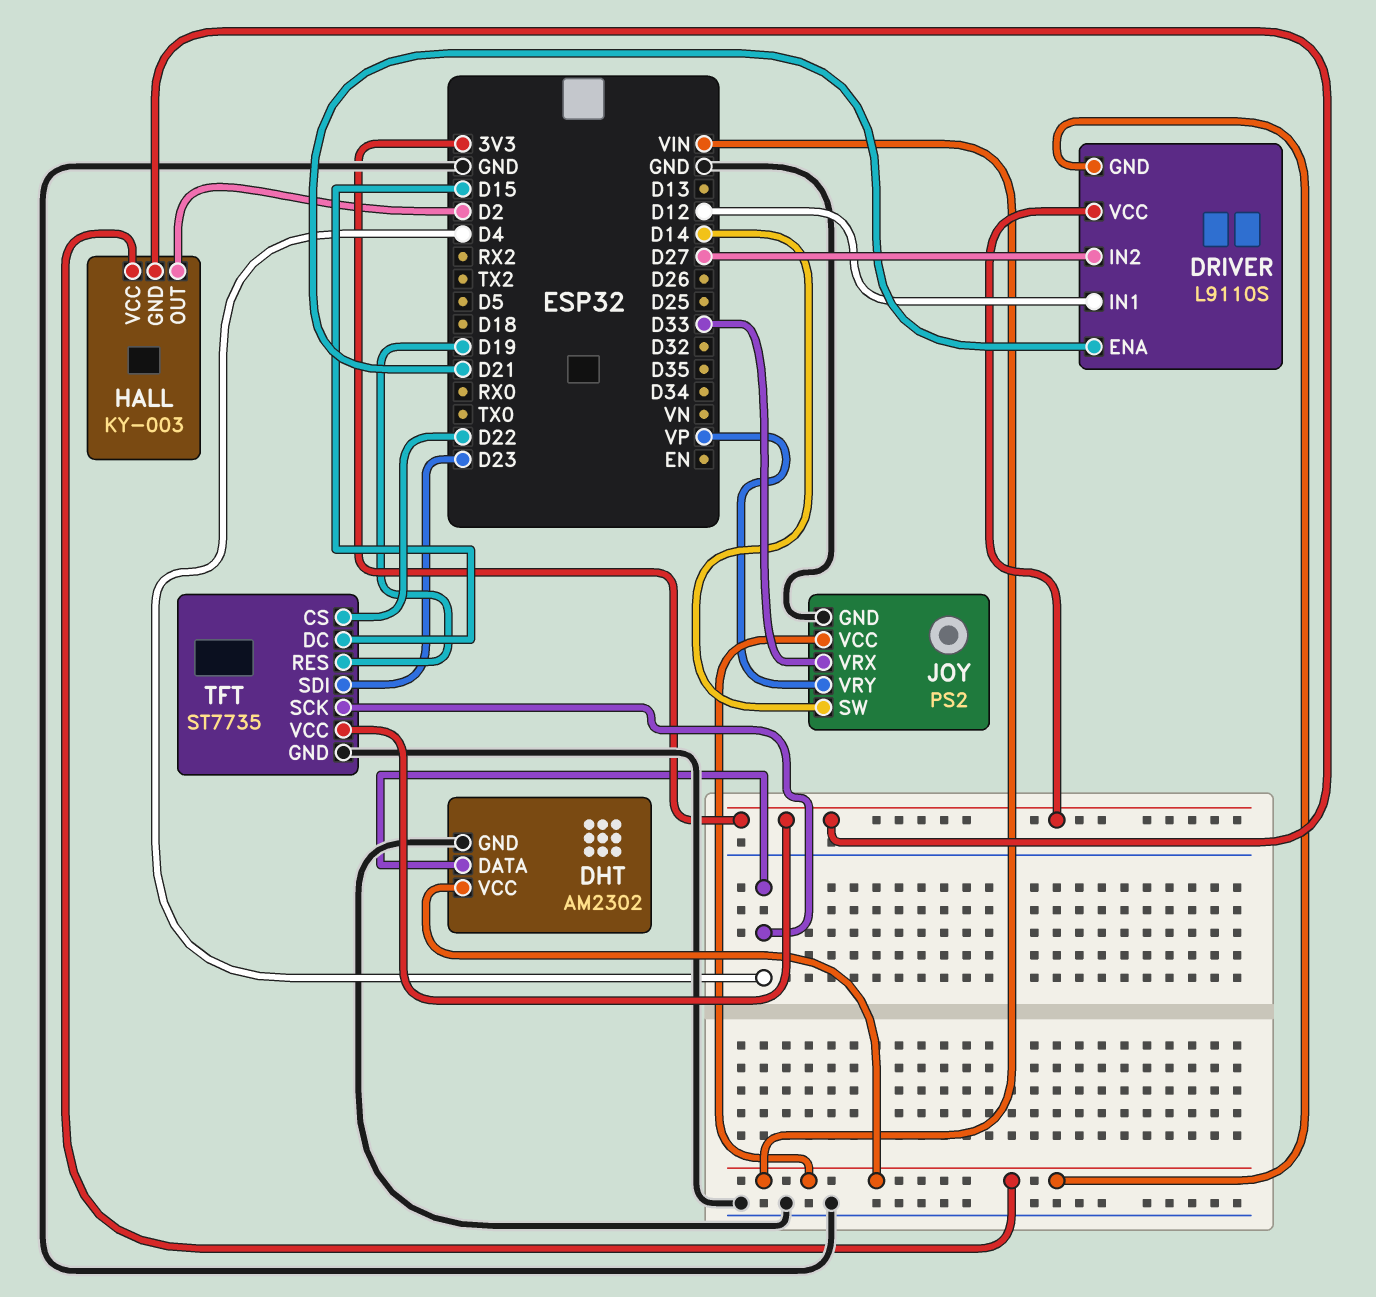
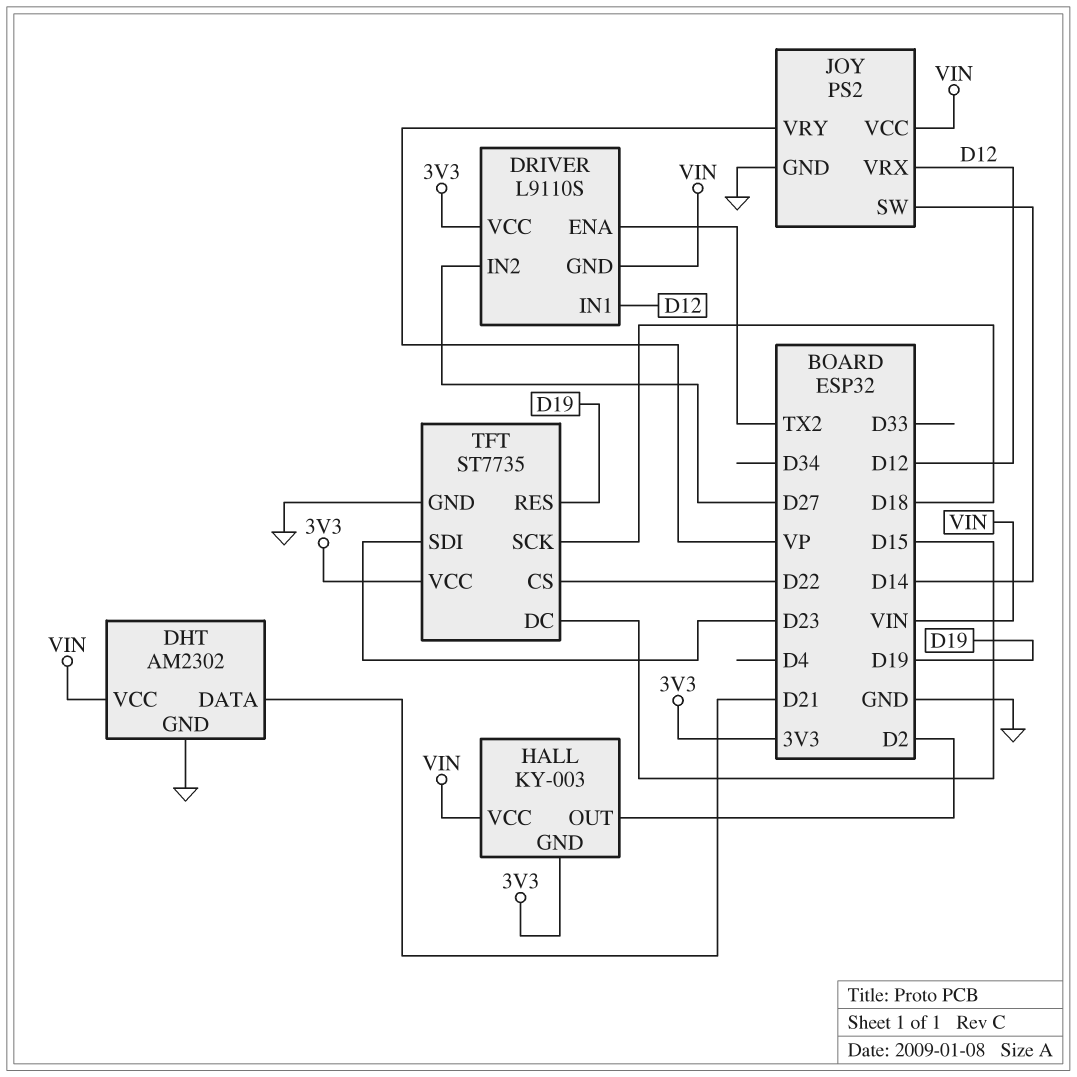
DHT pin DATA: D4 -> D21
DRIVER pin ENA: D21 -> TX2
JOY pin VRX: D33 -> D12
TFT pin SCK: D4 -> D18

